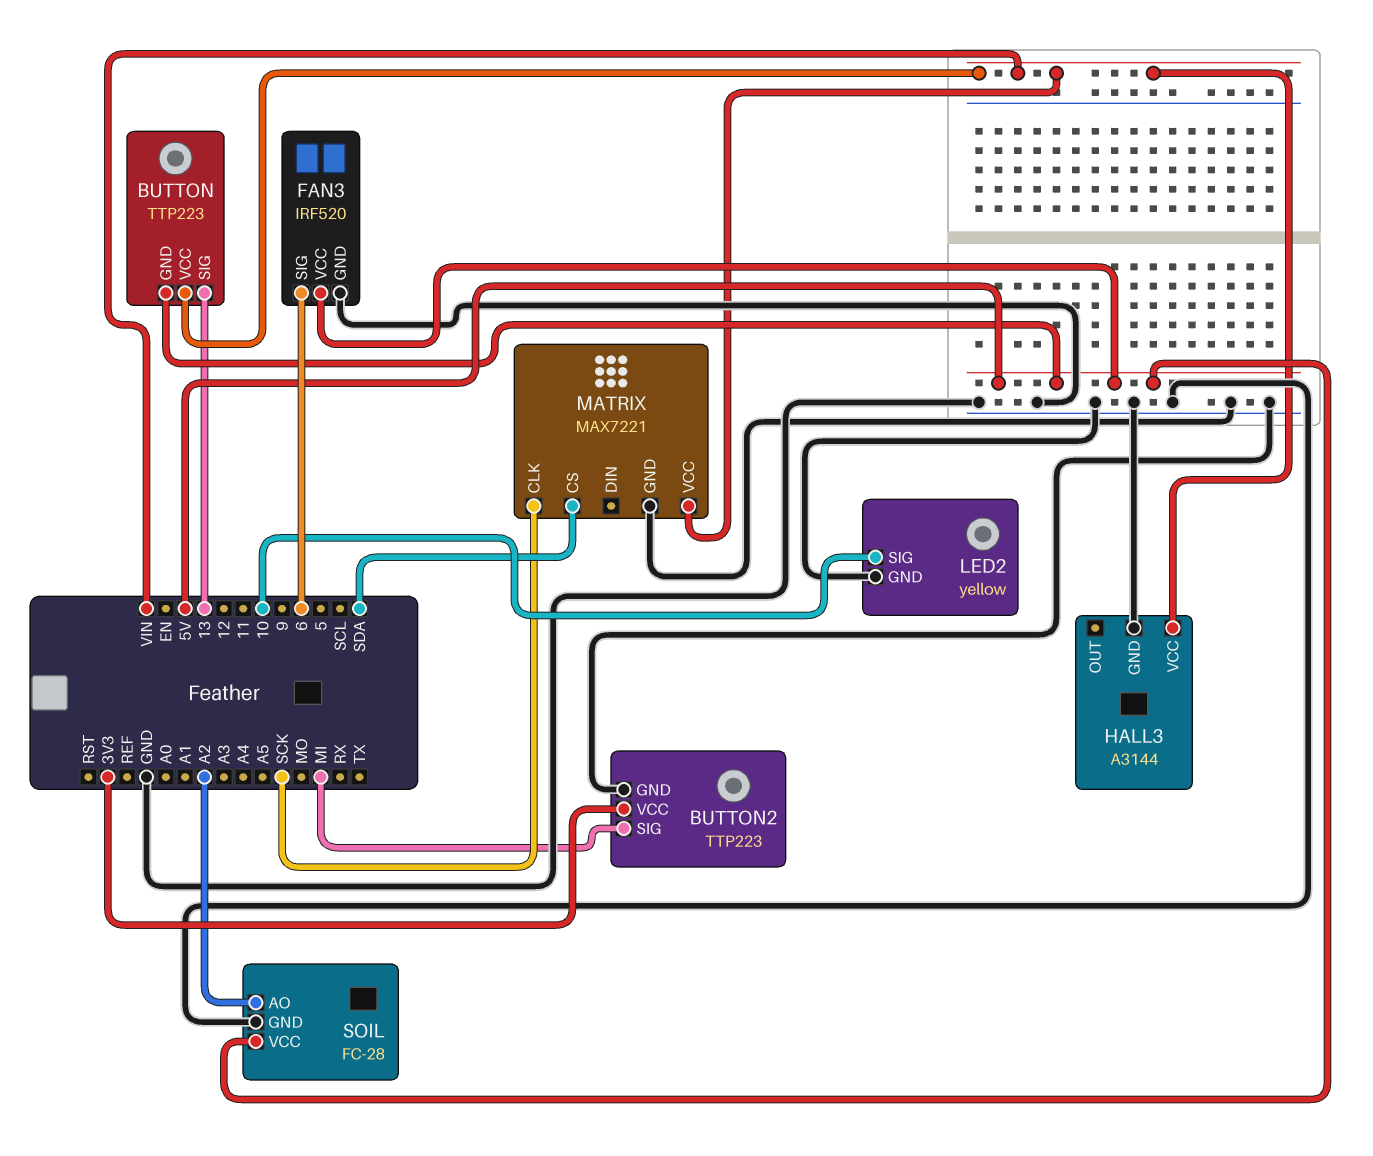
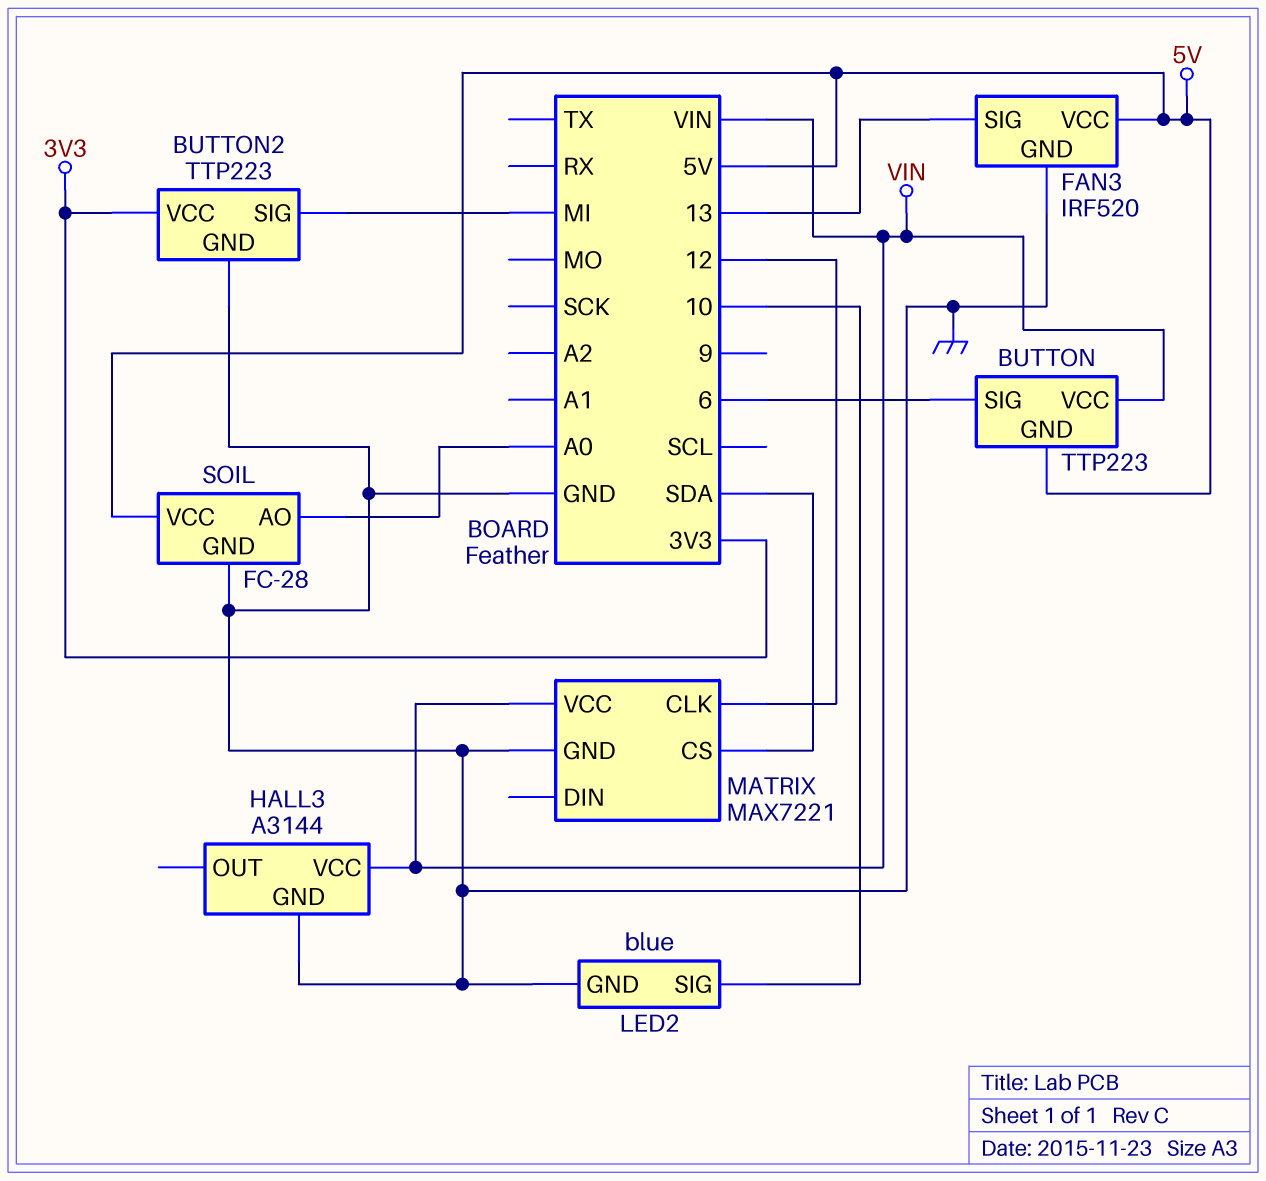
BUTTON pin SIG: 13 -> 6
FAN3 pin SIG: 6 -> 13
LED2: yellow -> blue
MATRIX pin CLK: SCK -> 12
SOIL pin AO: A2 -> A0

